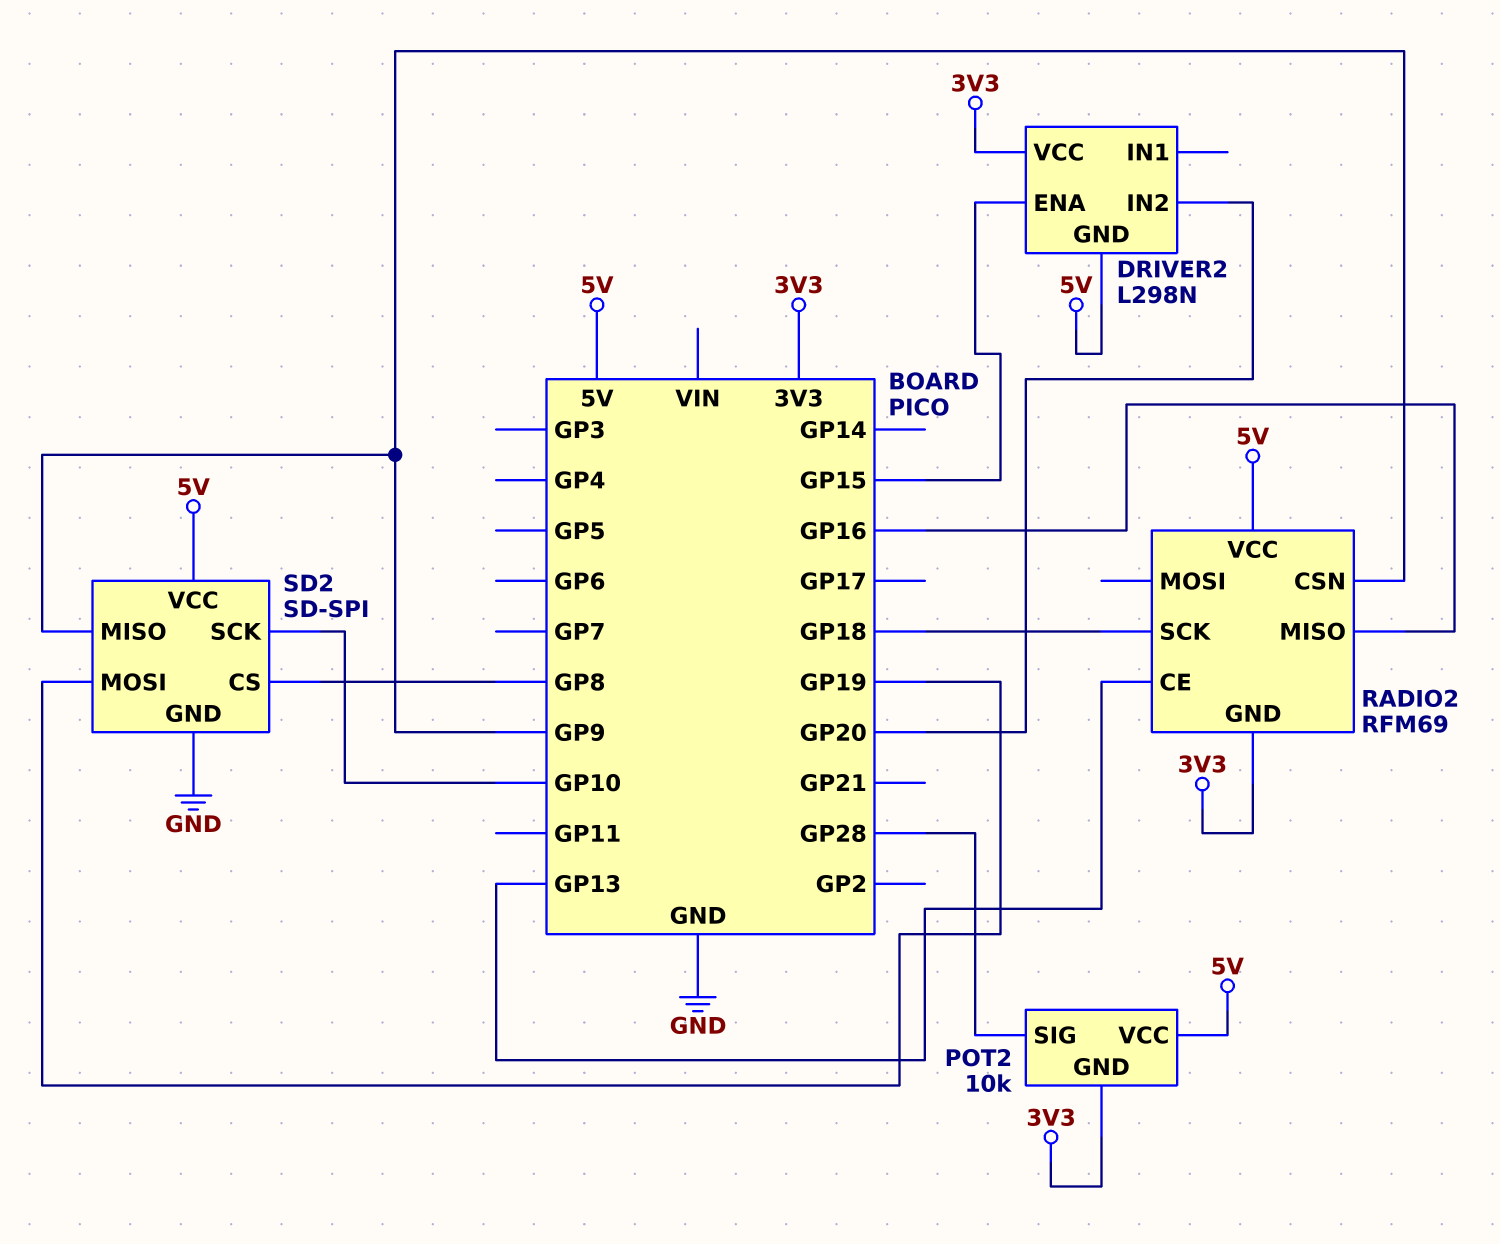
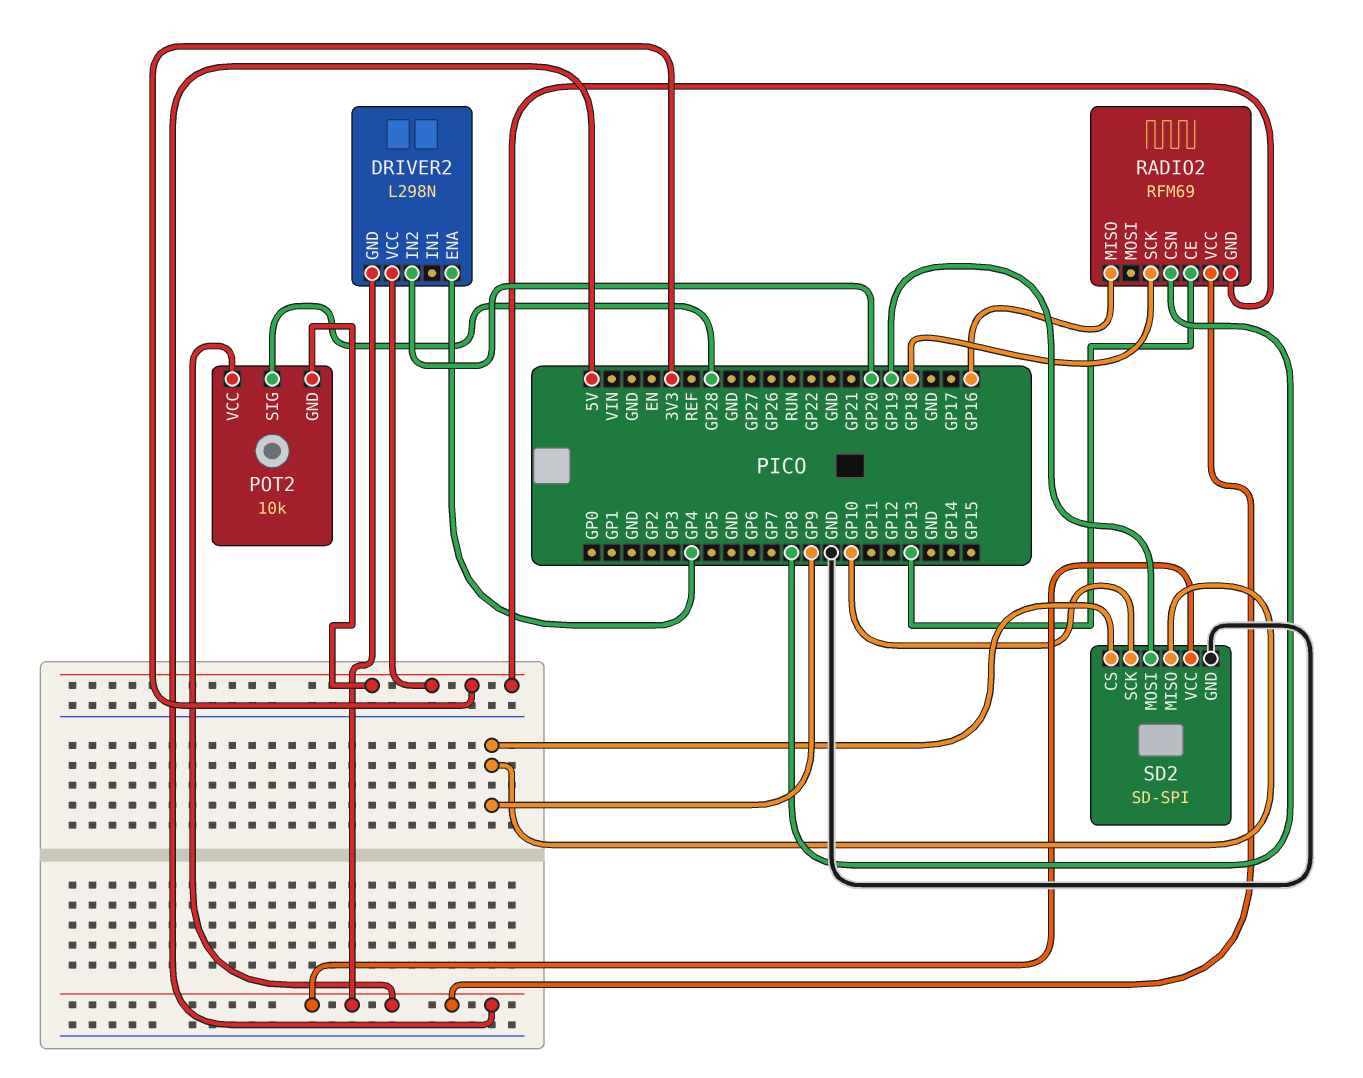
DRIVER2 pin ENA: GP15 -> GP4
RADIO2 pin CSN: GP9 -> GP8
SD2 pin CS: GP8 -> GP9

